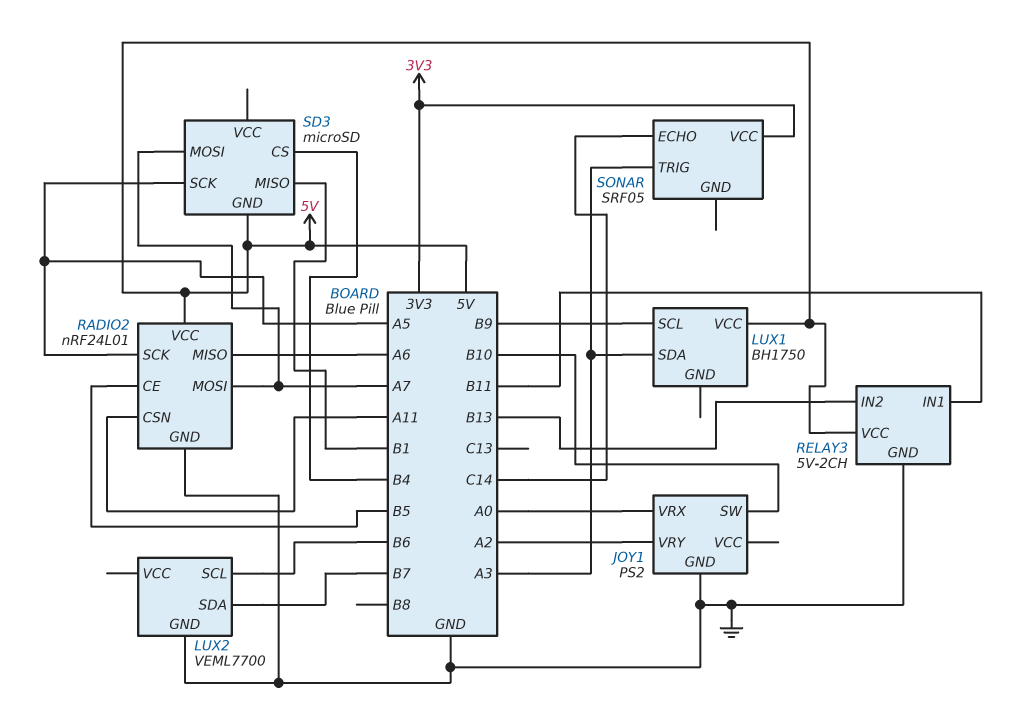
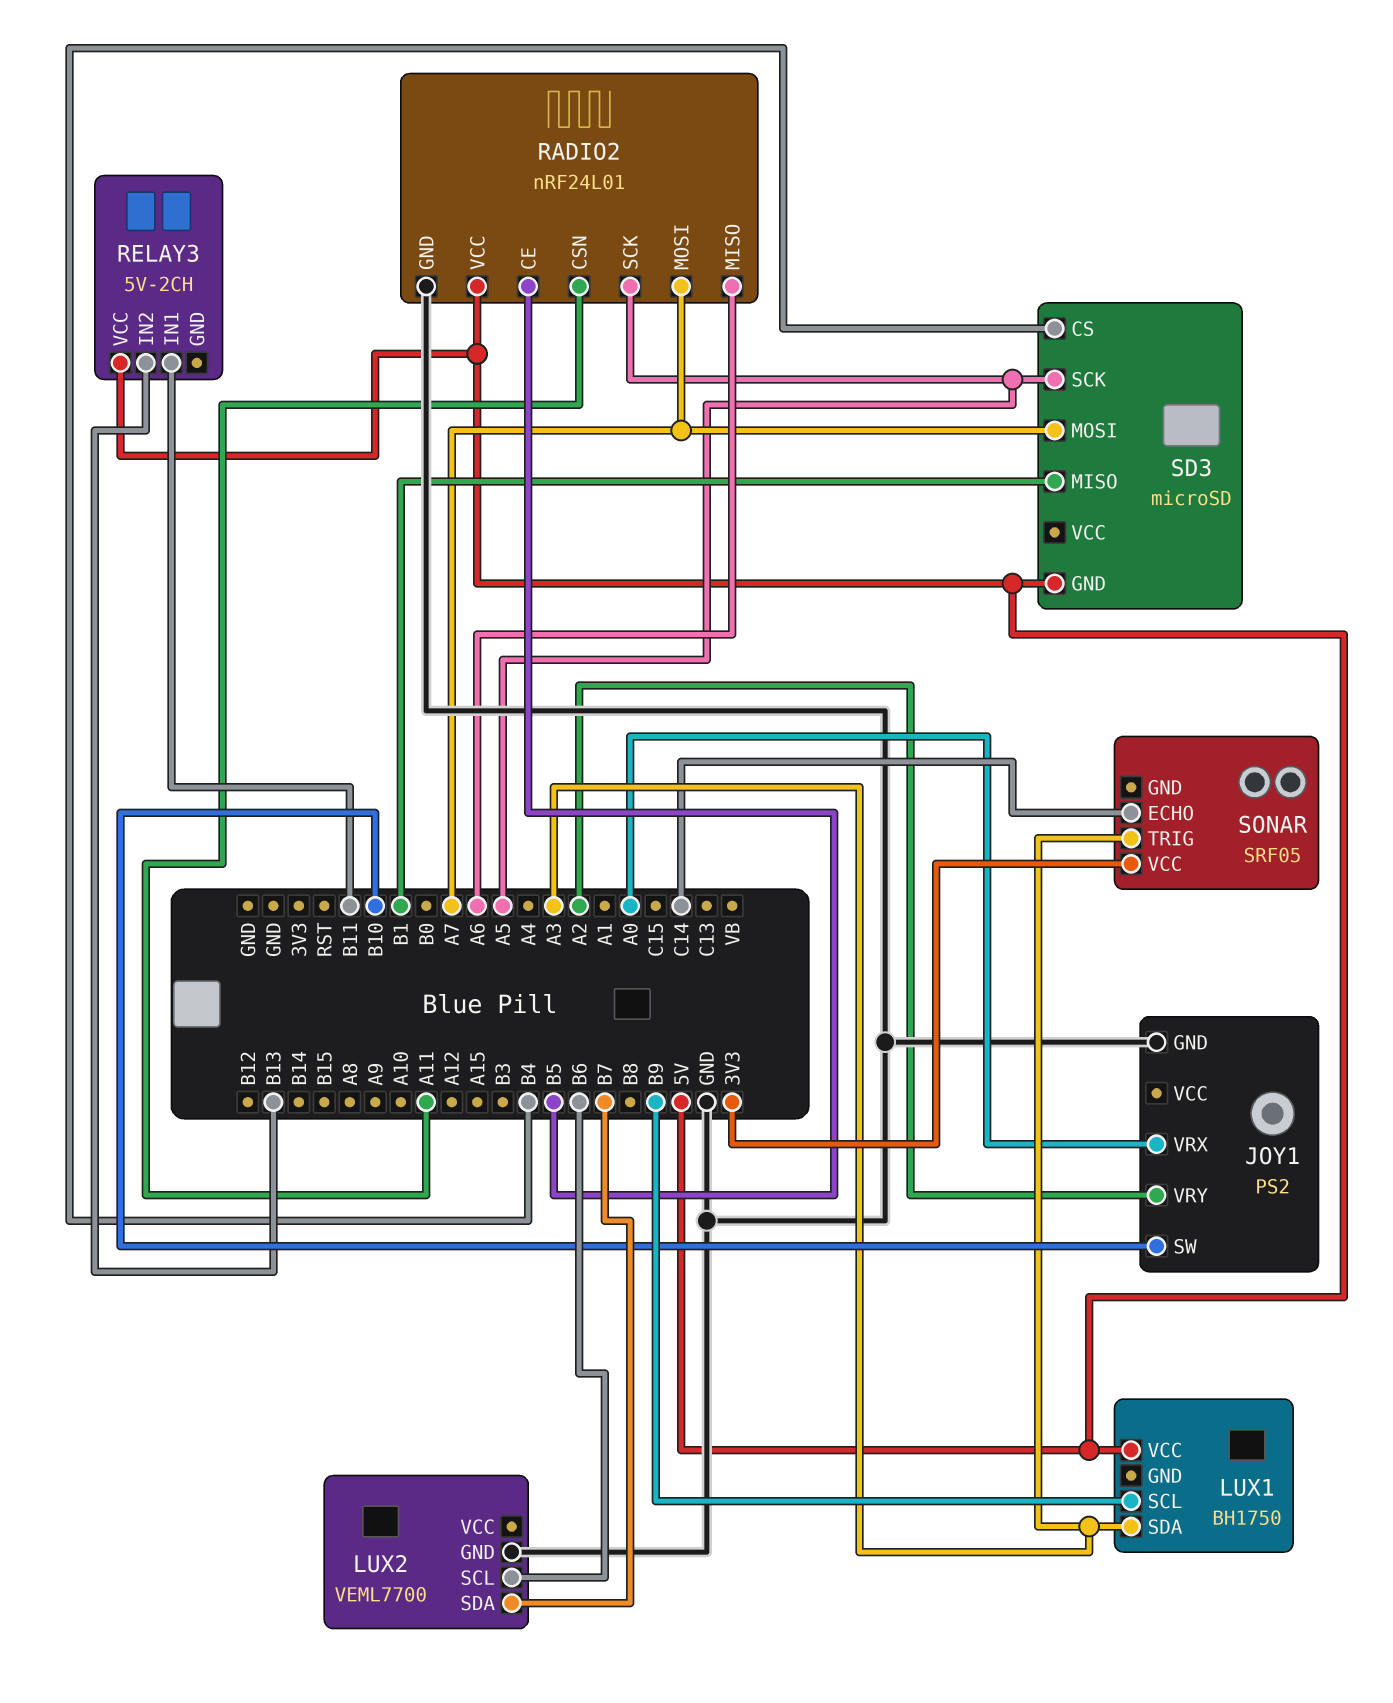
RELAY3 pin GND: GND -> none

